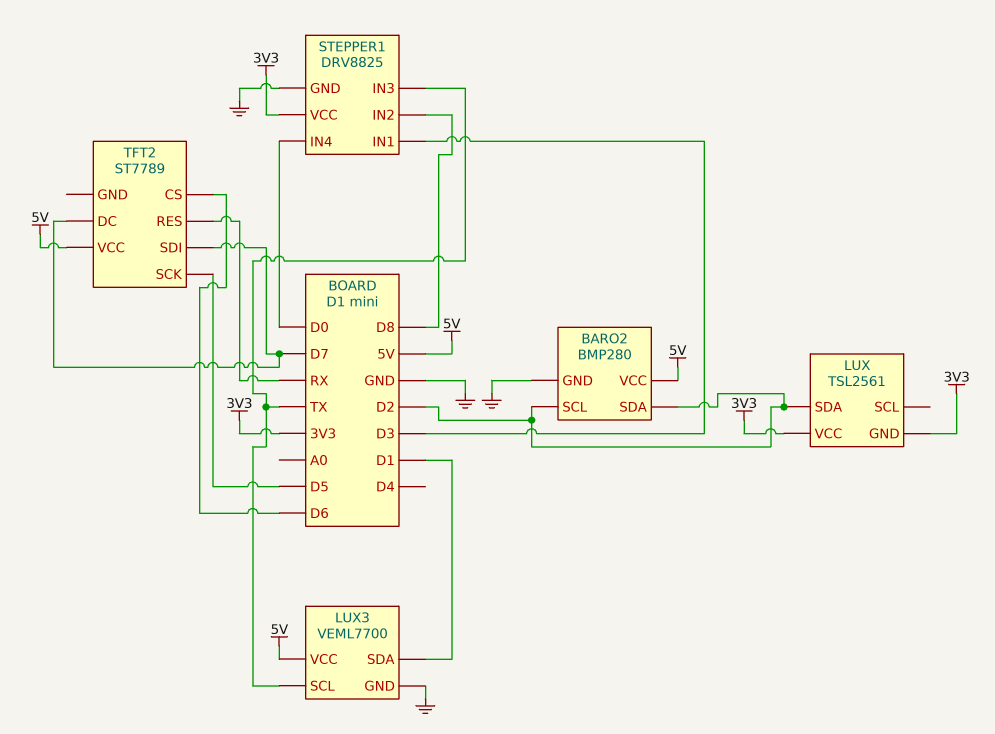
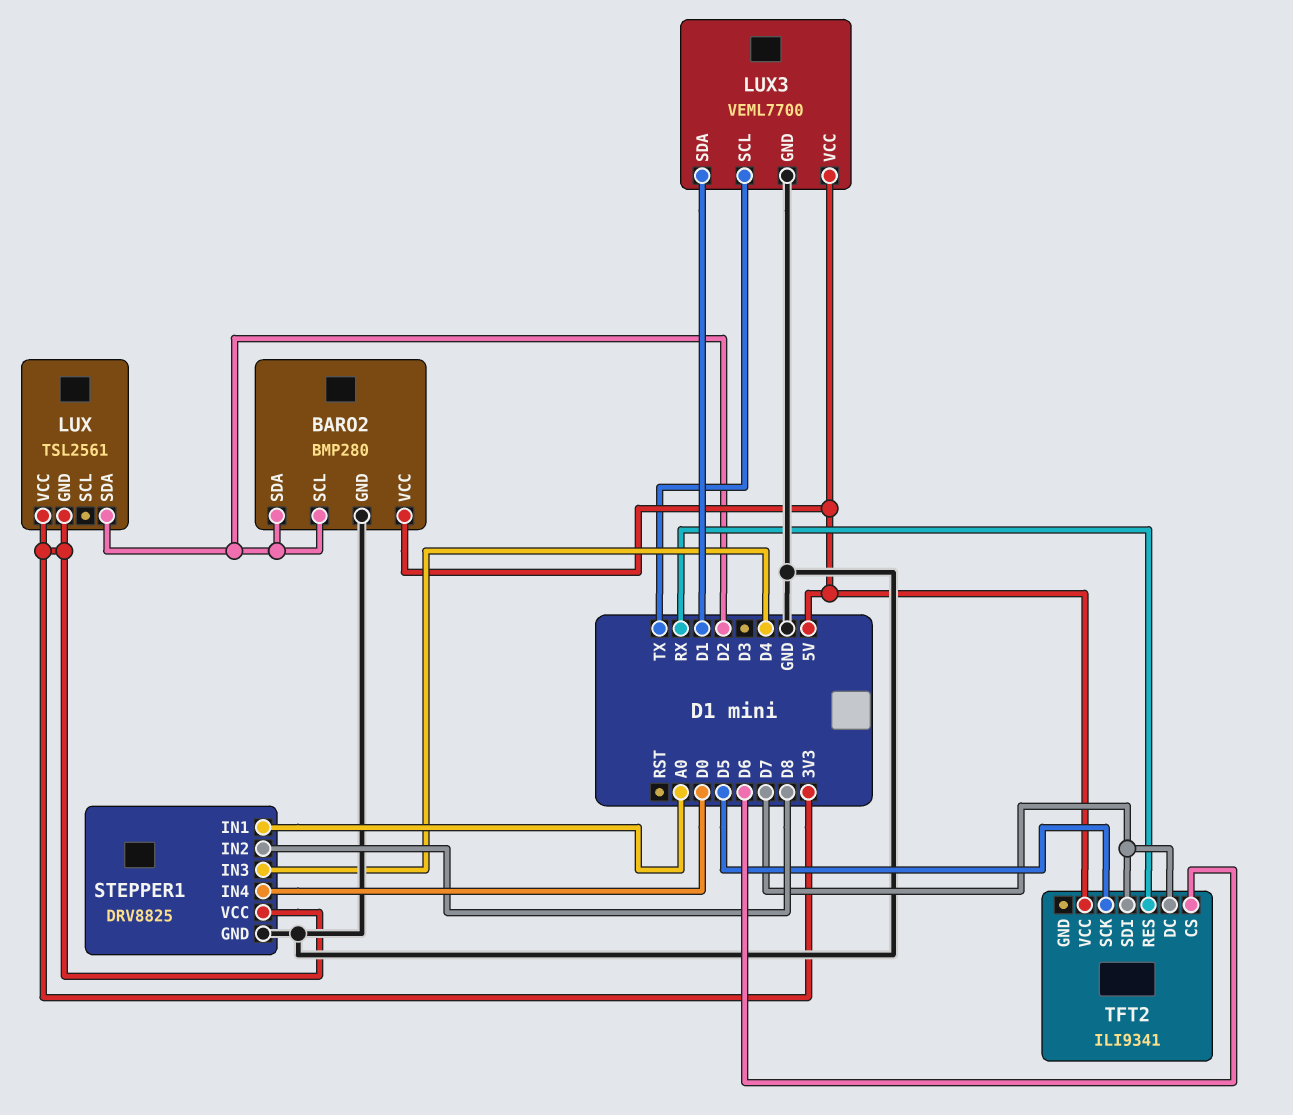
STEPPER1 pin IN1: D3 -> A0
STEPPER1 pin IN3: TX -> D4
TFT2: ST7789 -> ILI9341

